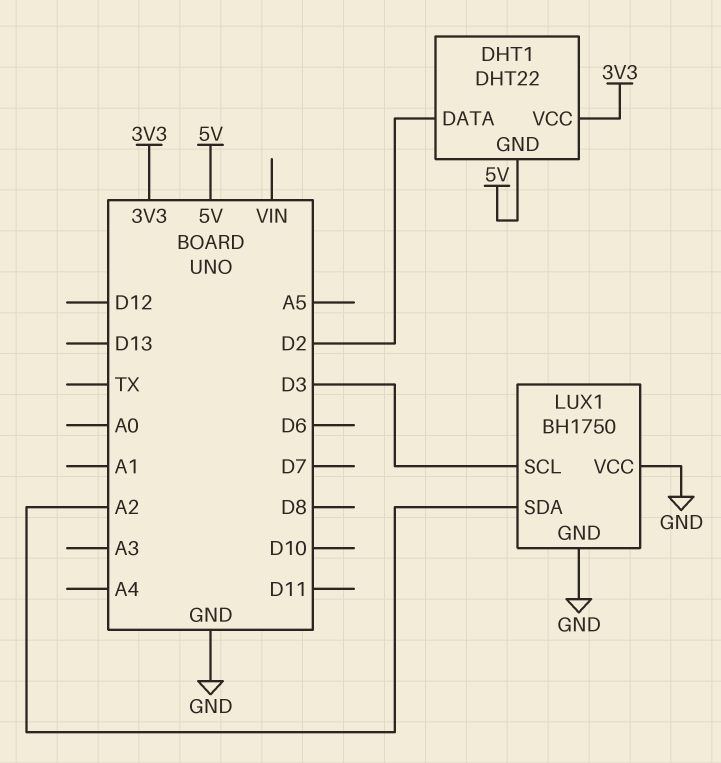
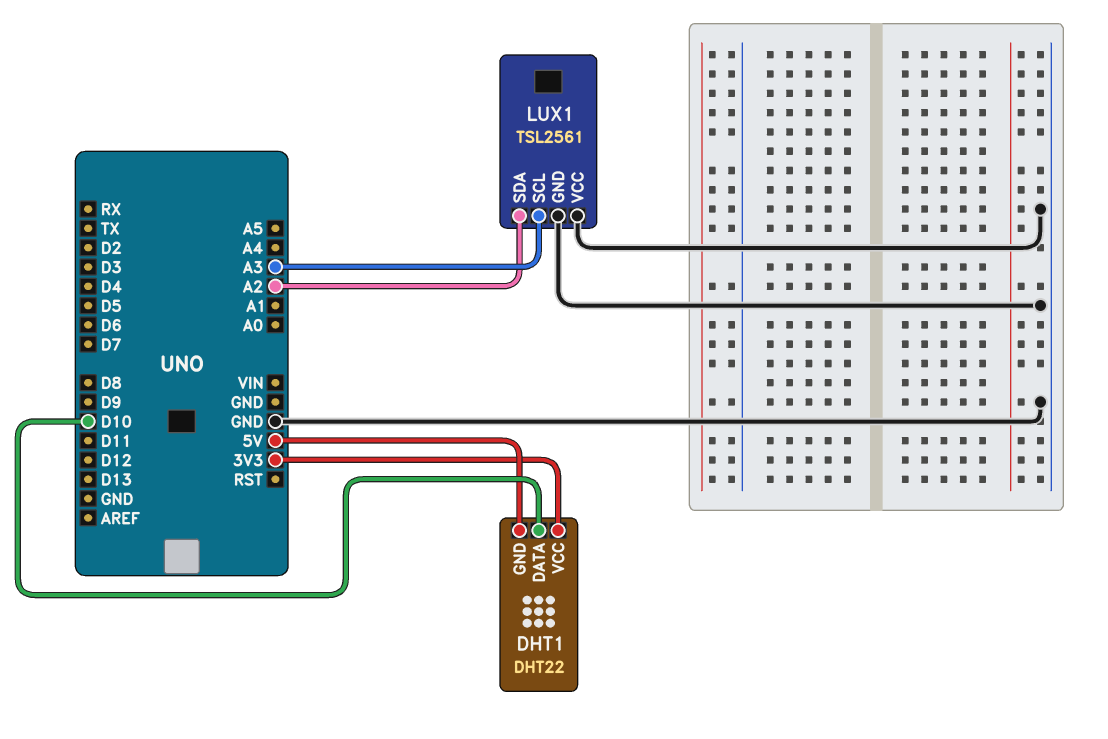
DHT1 pin DATA: D2 -> D10
LUX1: BH1750 -> TSL2561
LUX1 pin SCL: D3 -> A3

